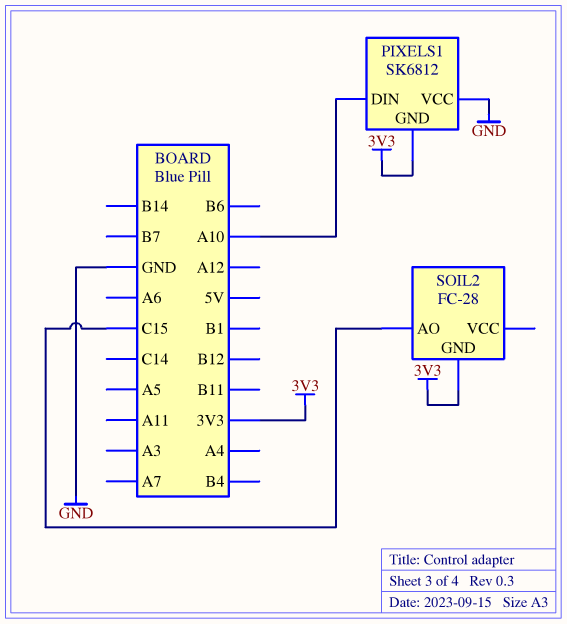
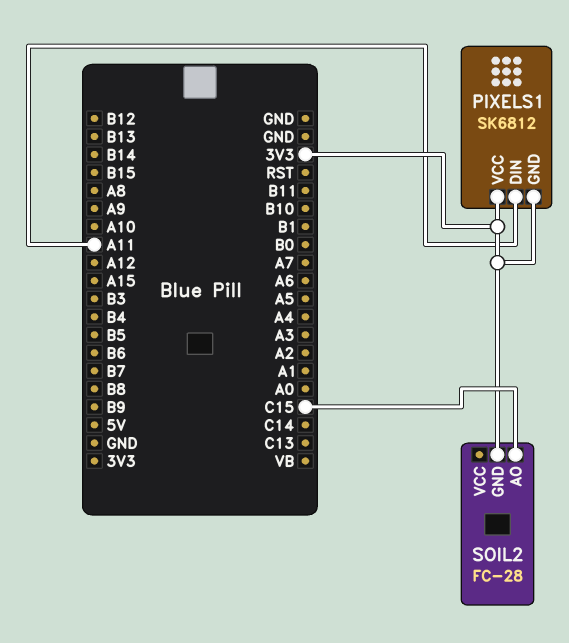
PIXELS1 pin DIN: A10 -> A11
PIXELS1 pin VCC: GND -> 3V3

